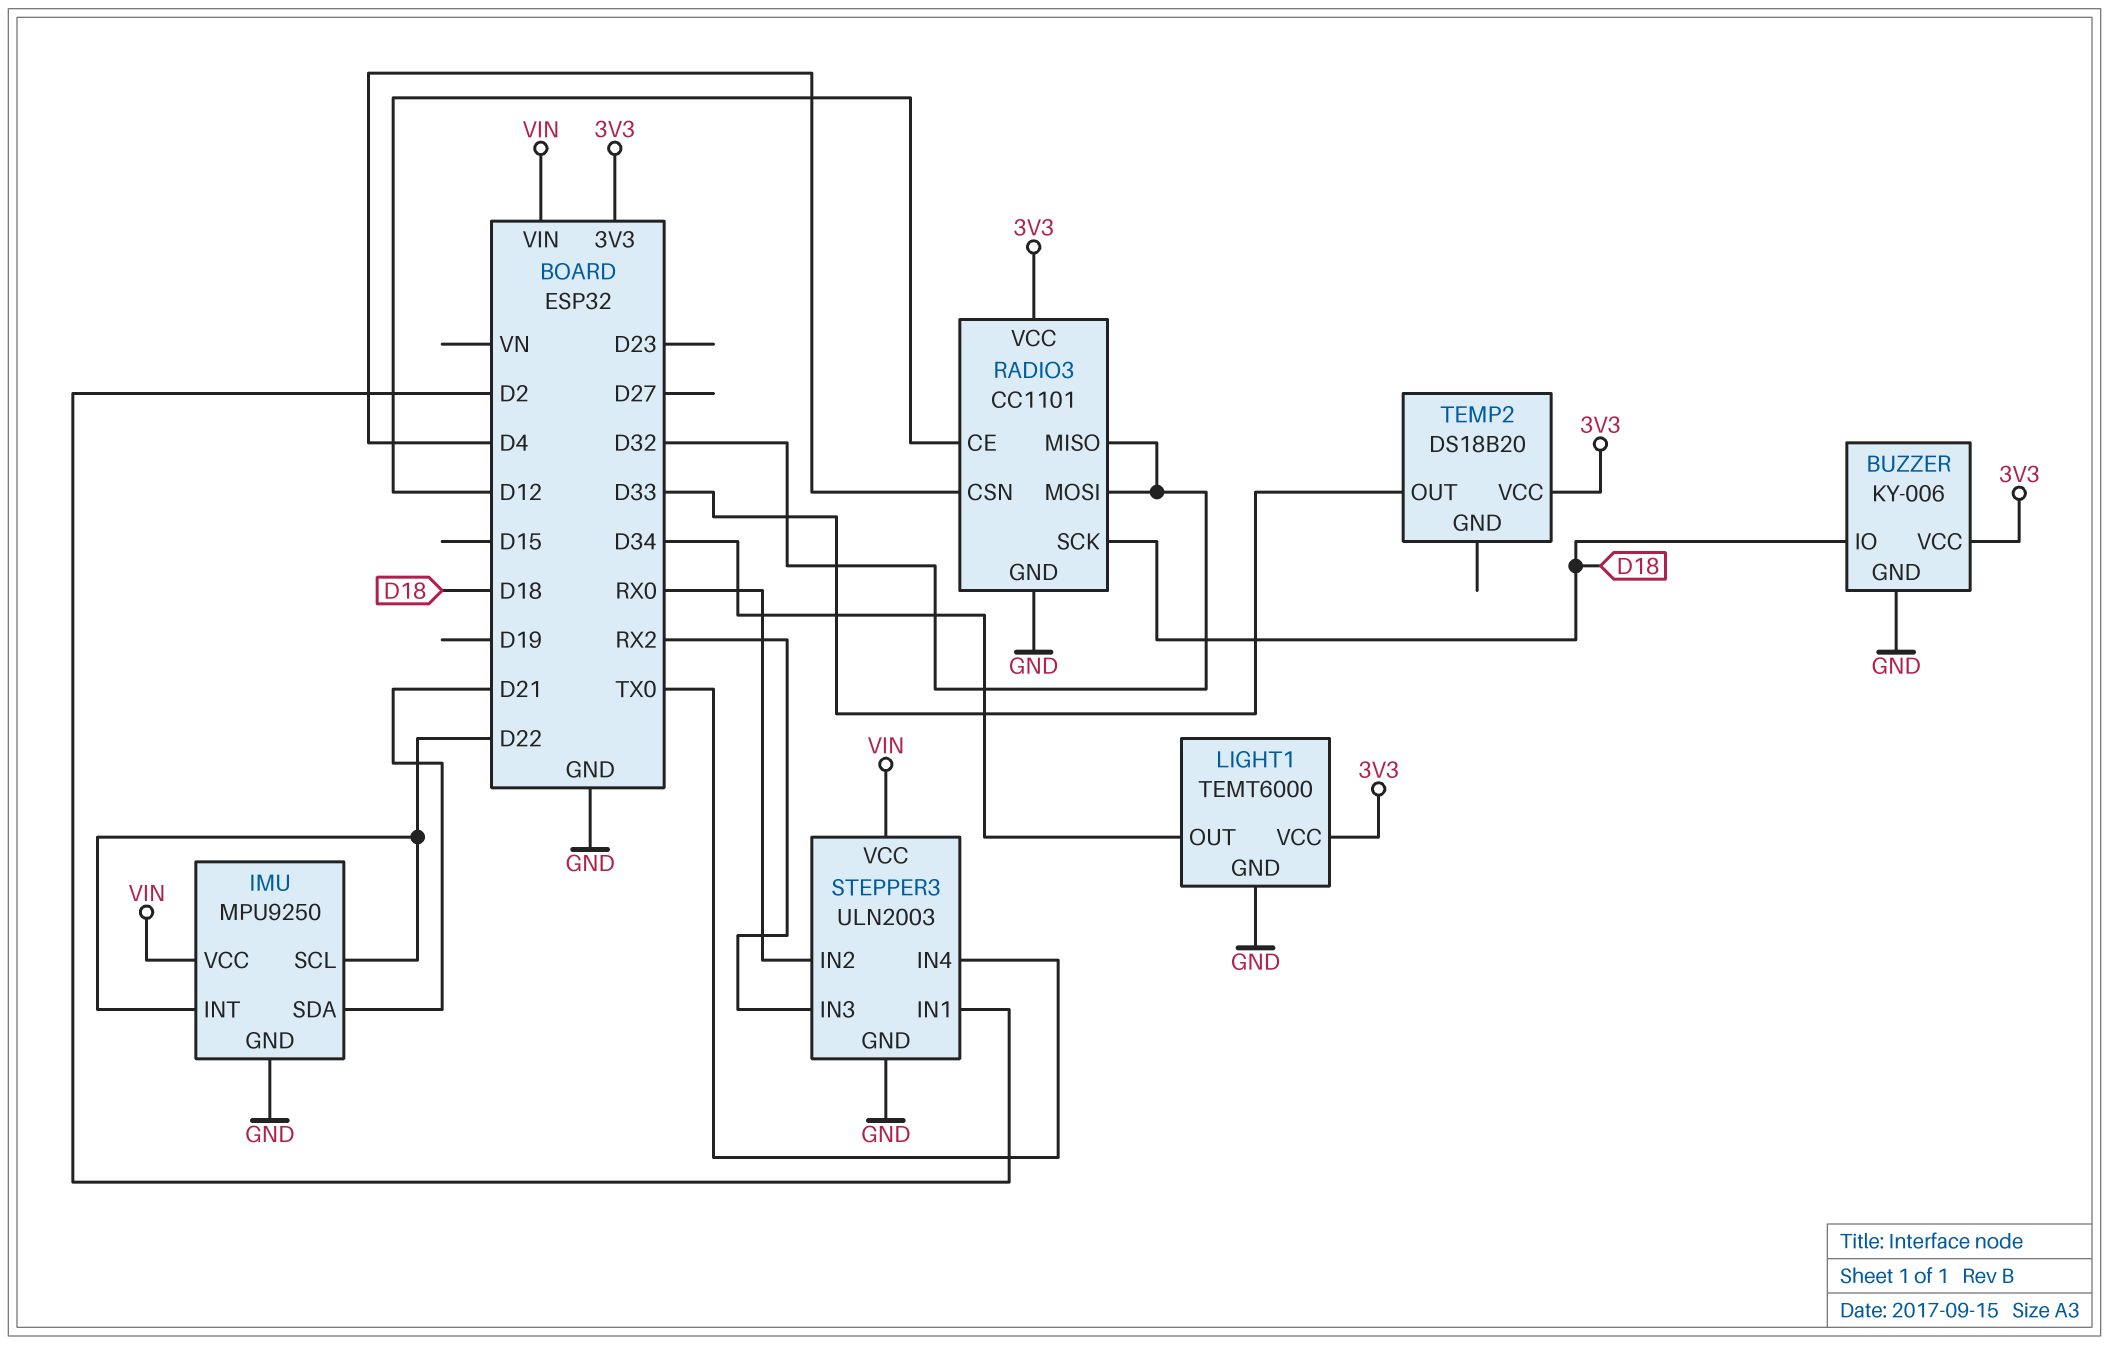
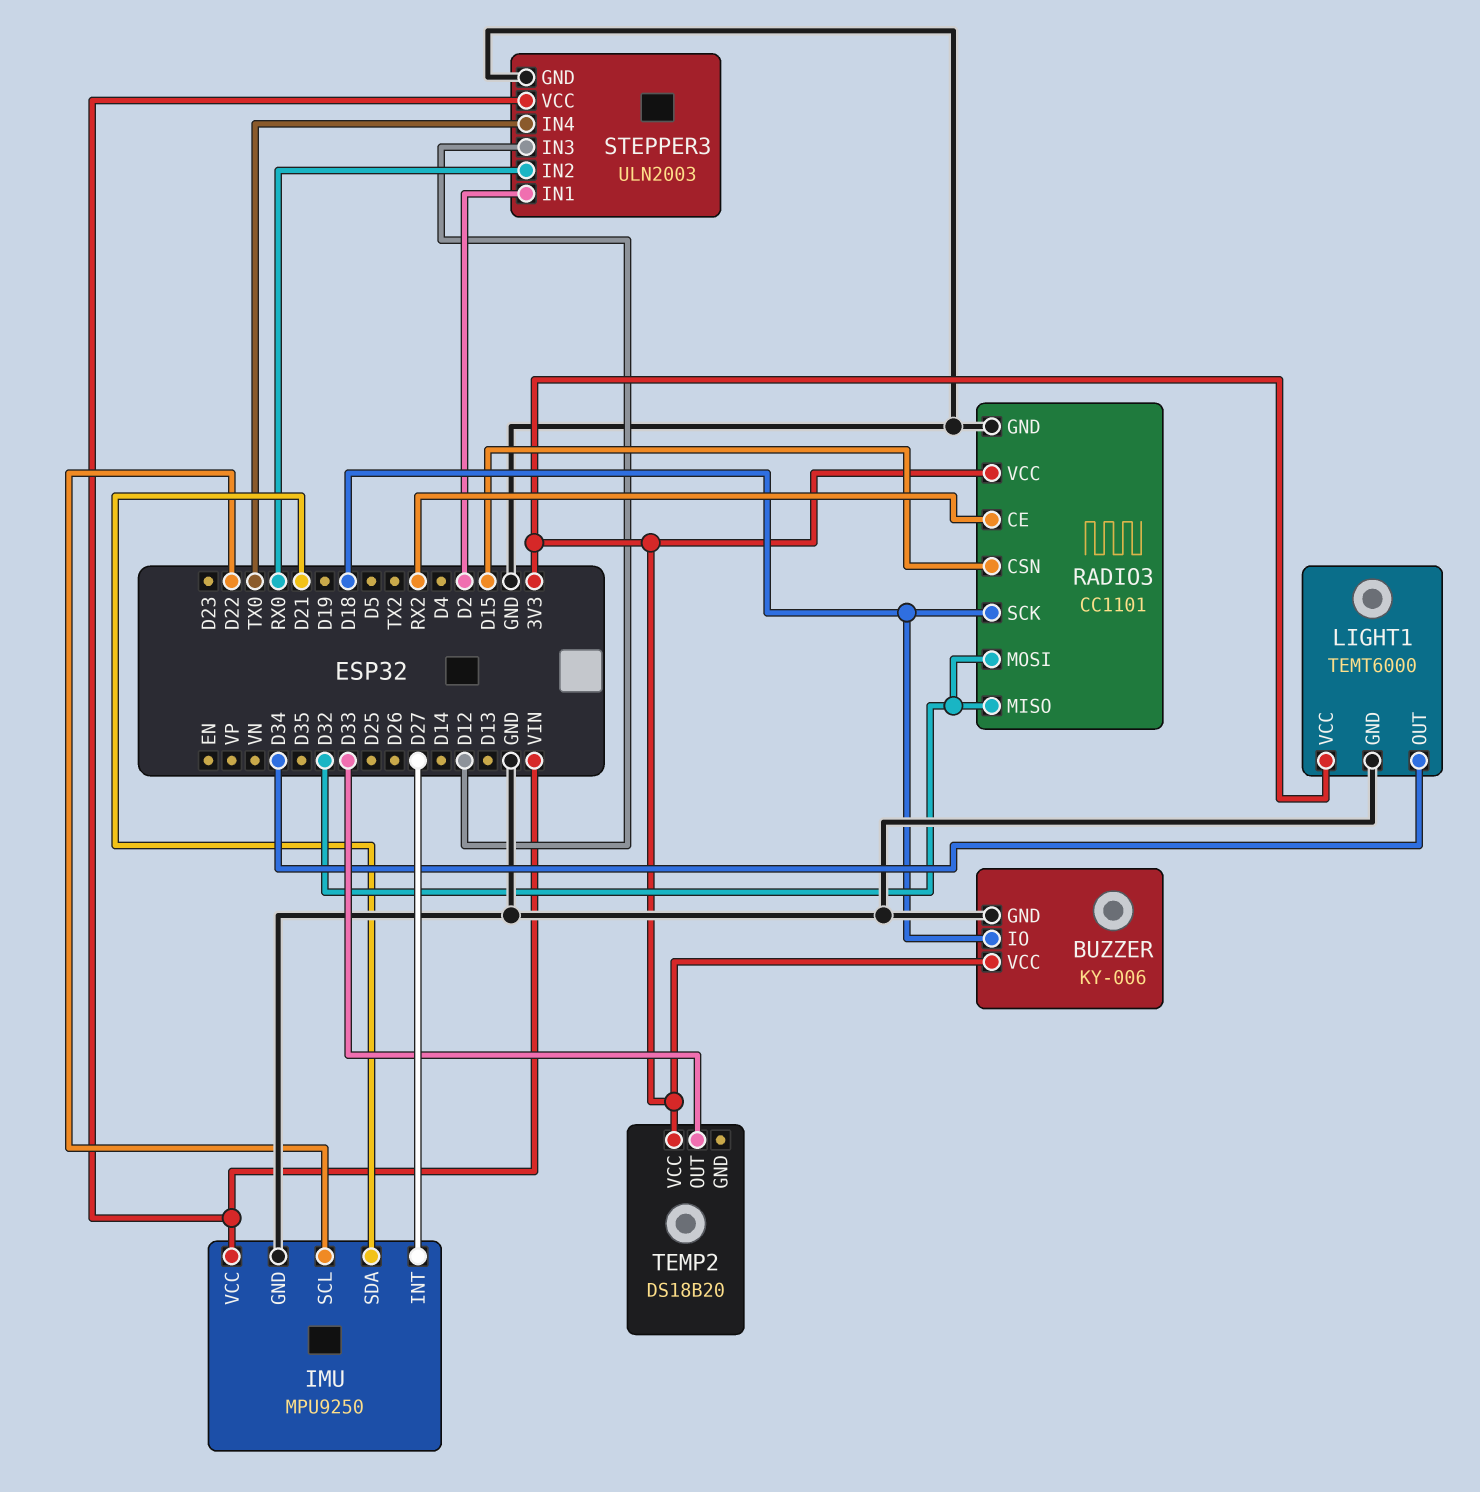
IMU pin INT: D22 -> D27
RADIO3 pin CE: D12 -> RX2
RADIO3 pin CSN: D4 -> D15
STEPPER3 pin IN3: RX2 -> D12

